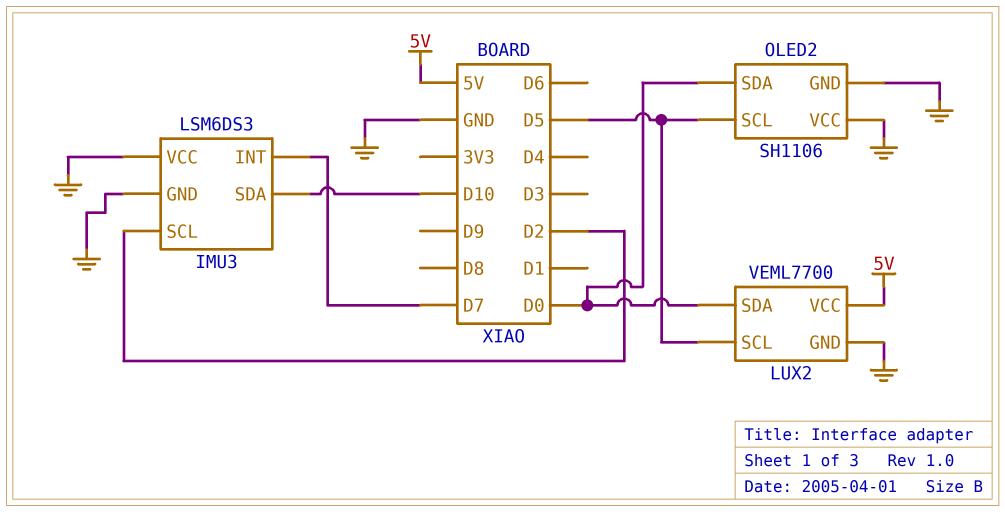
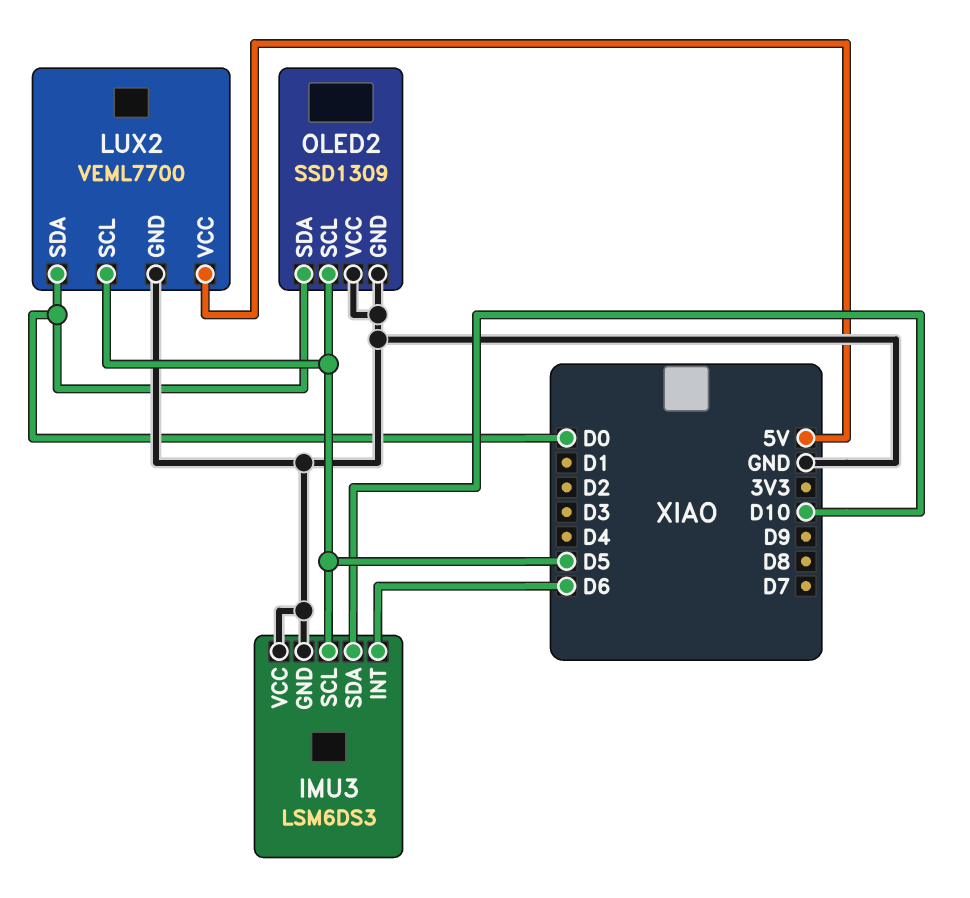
IMU3 pin INT: D7 -> D6
IMU3 pin SCL: D2 -> D5
OLED2: SH1106 -> SSD1309

